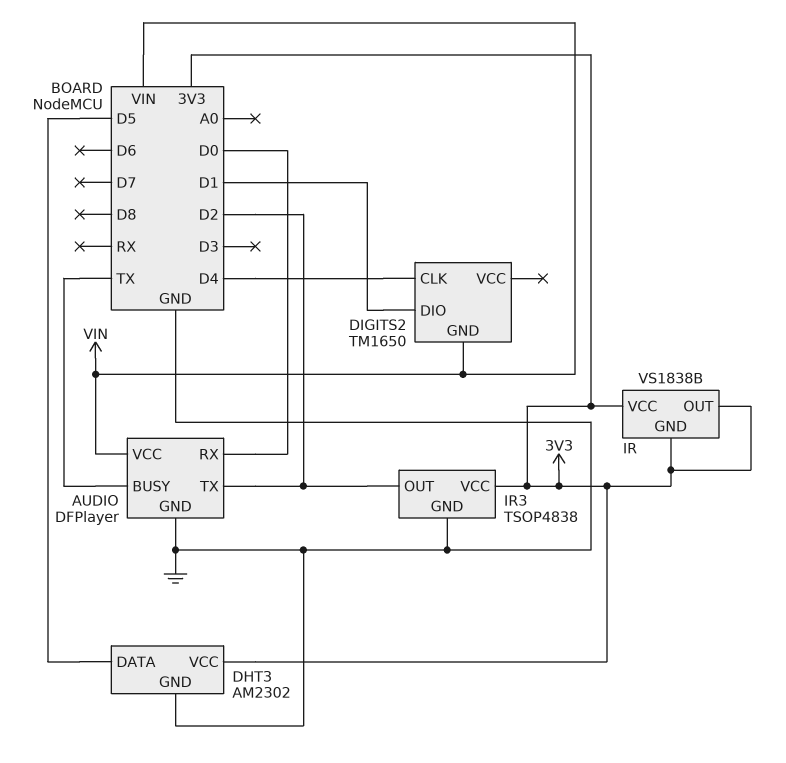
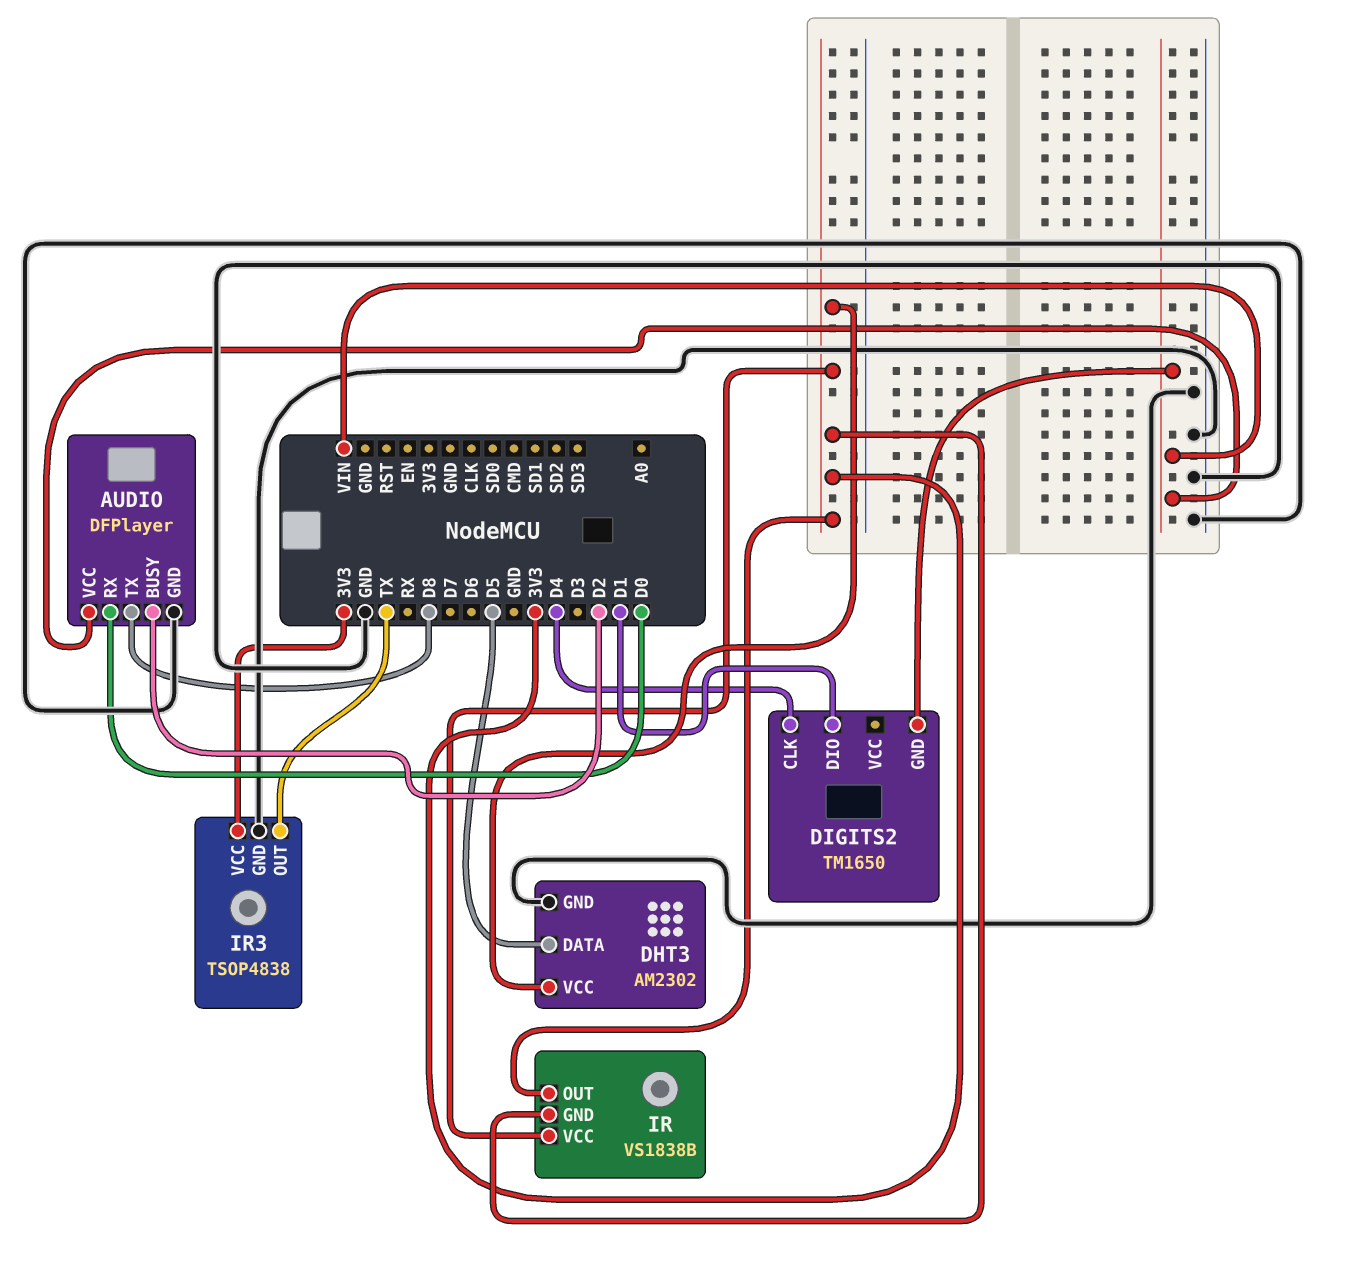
AUDIO pin BUSY: TX -> D2
AUDIO pin TX: D2 -> D8
IR3 pin OUT: D2 -> TX

